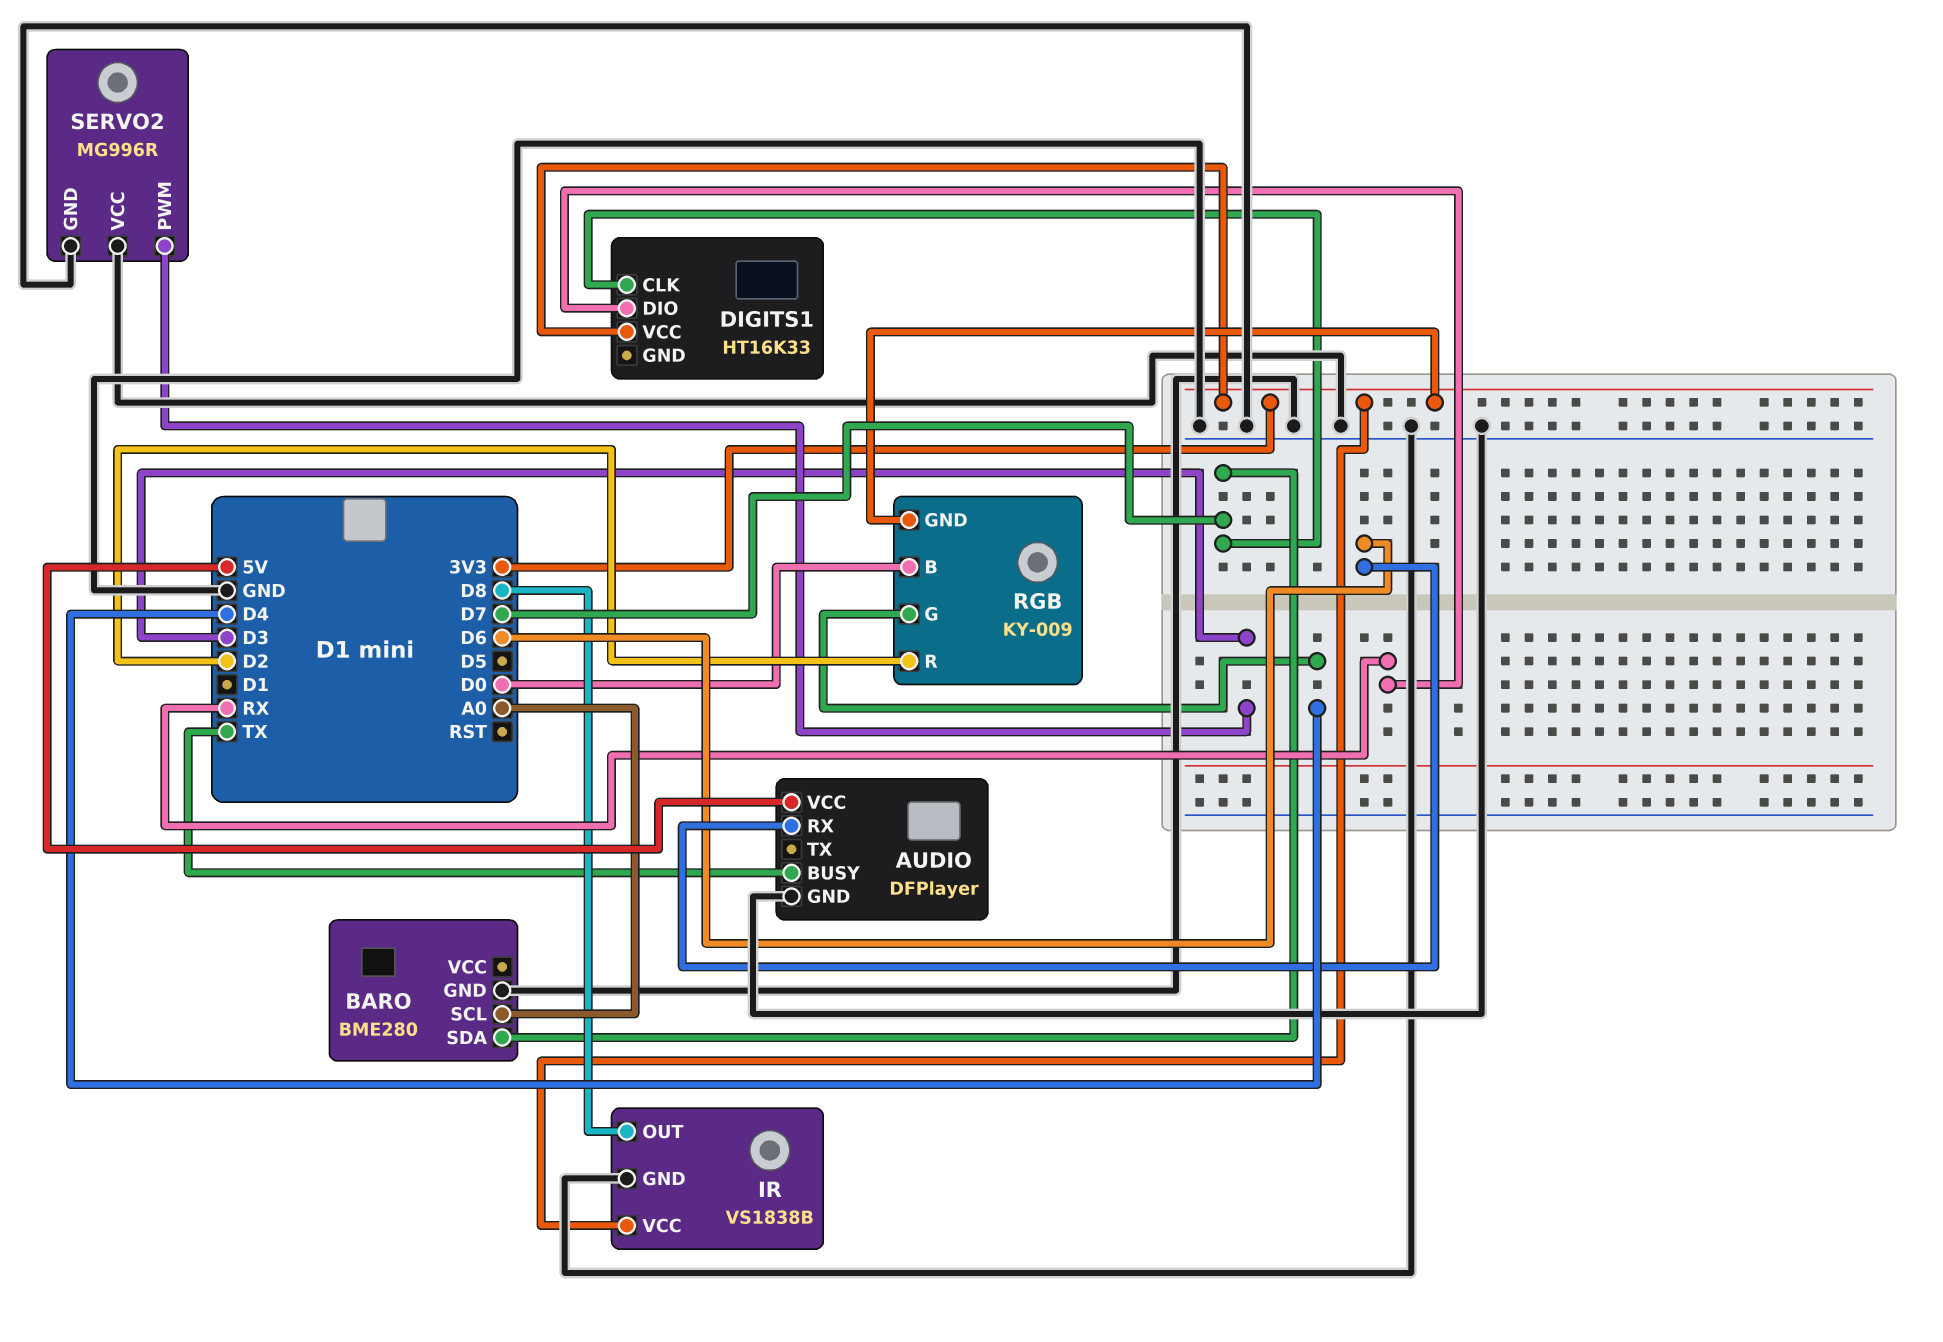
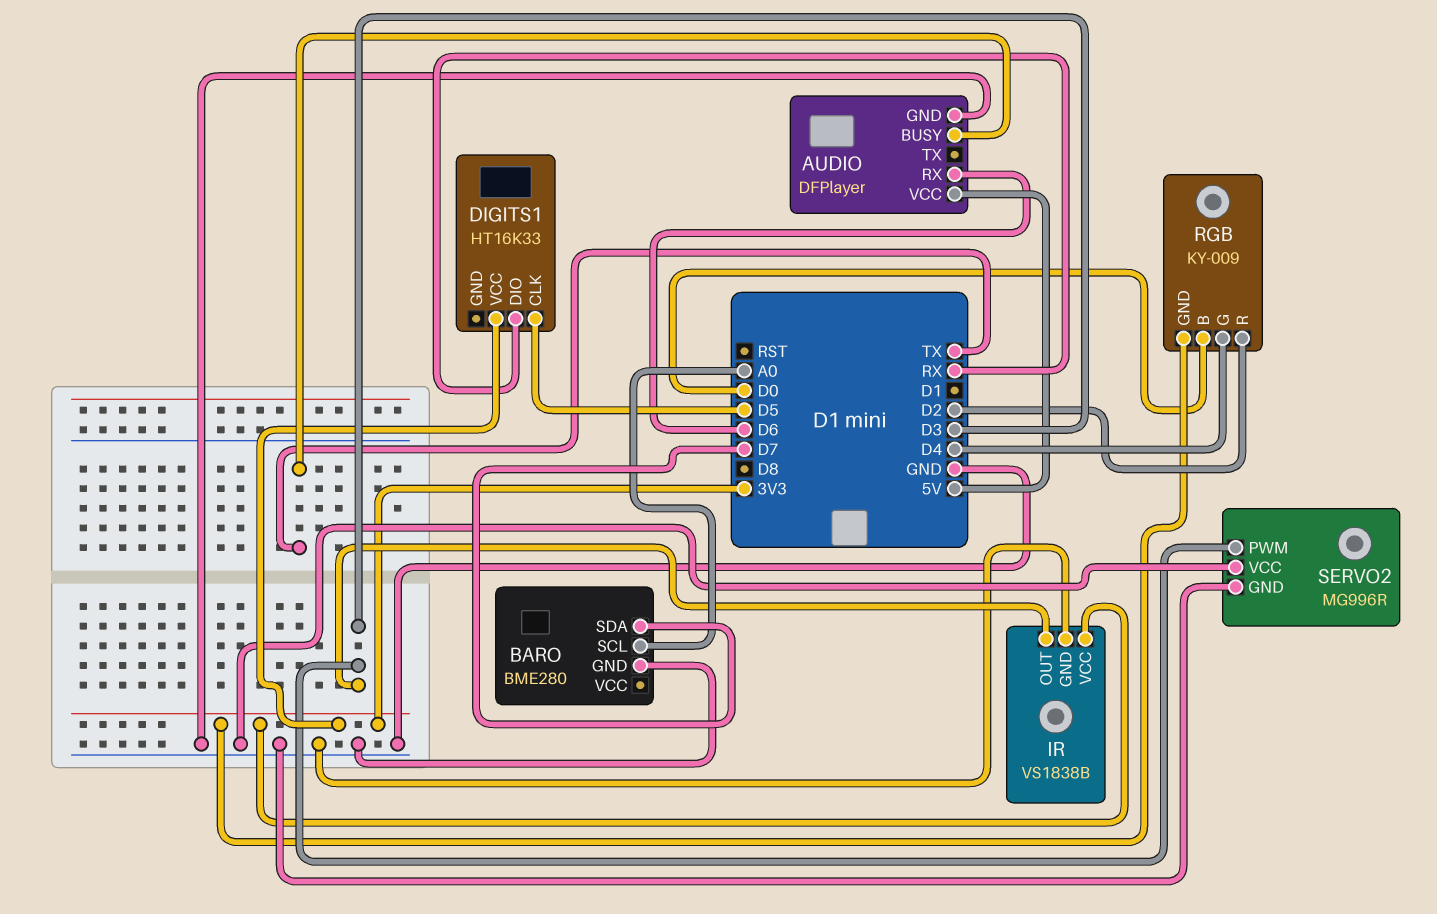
DIGITS1 pin CLK: D7 -> D5
IR pin OUT: D8 -> D3

